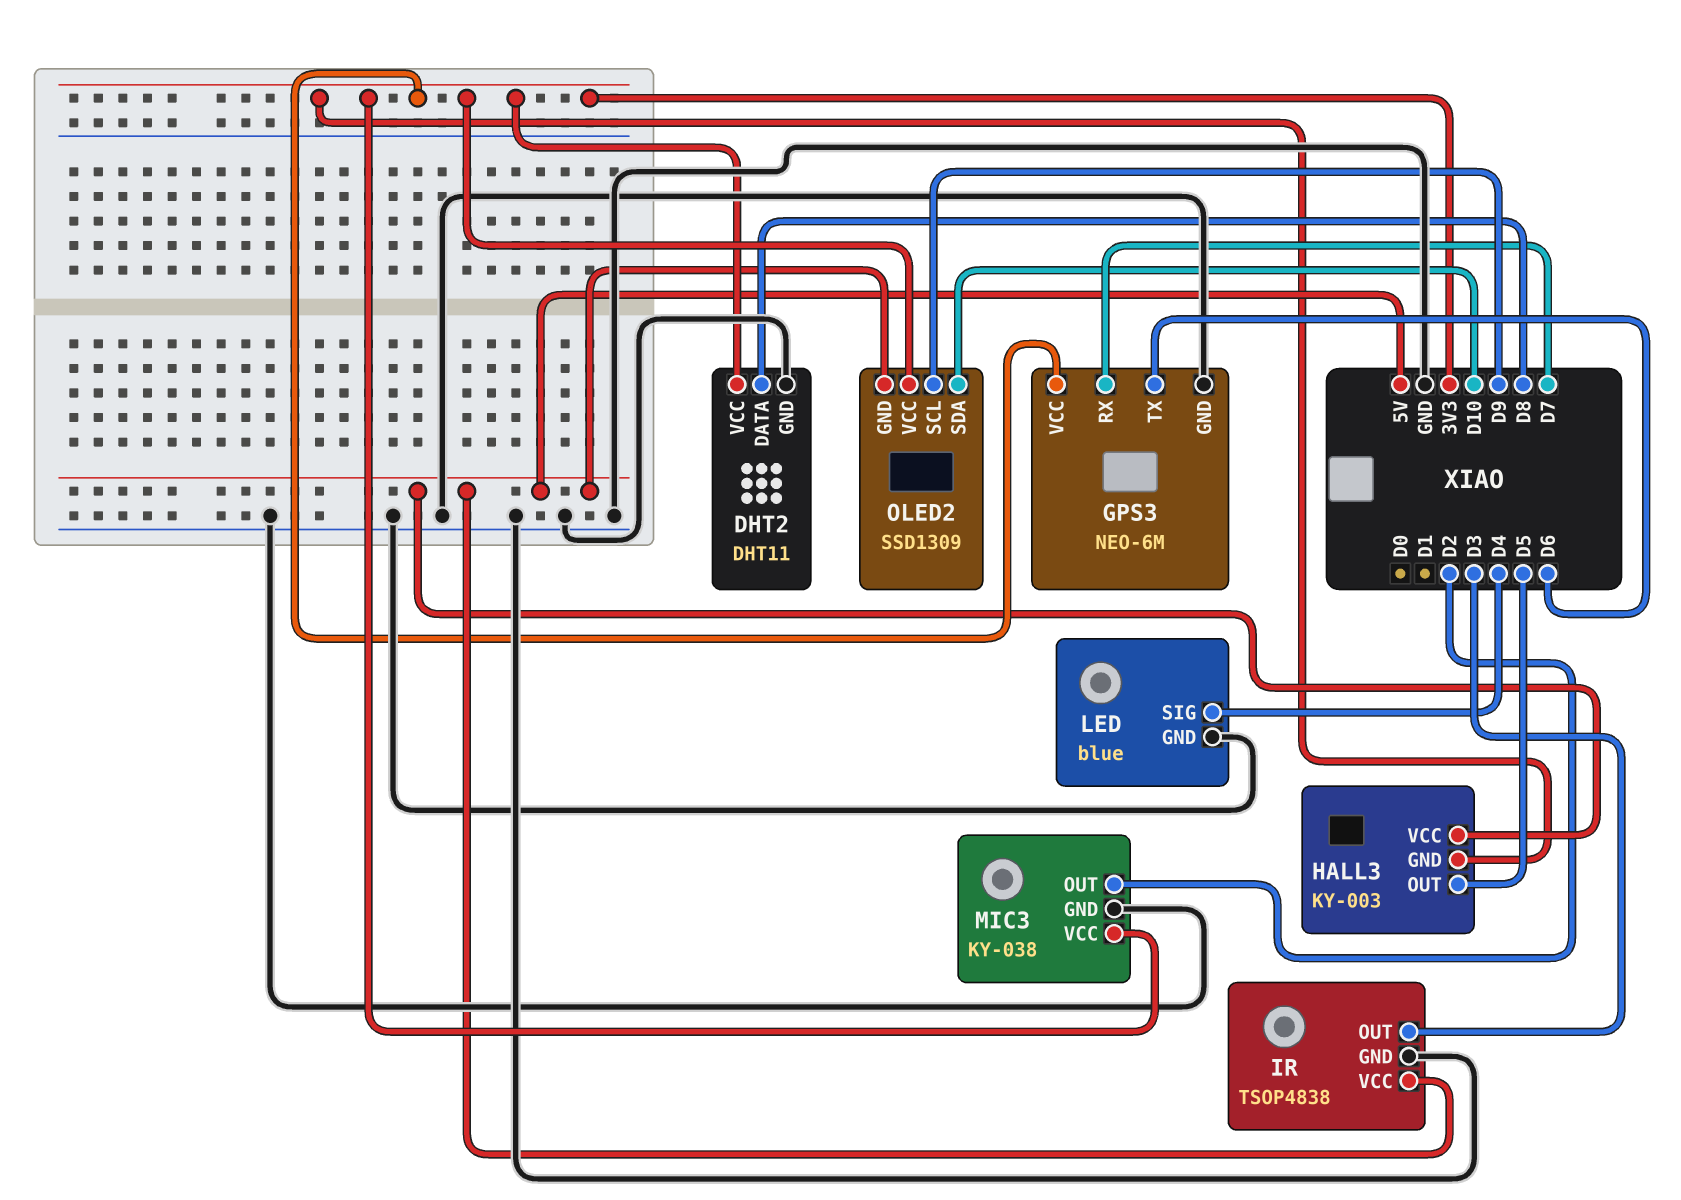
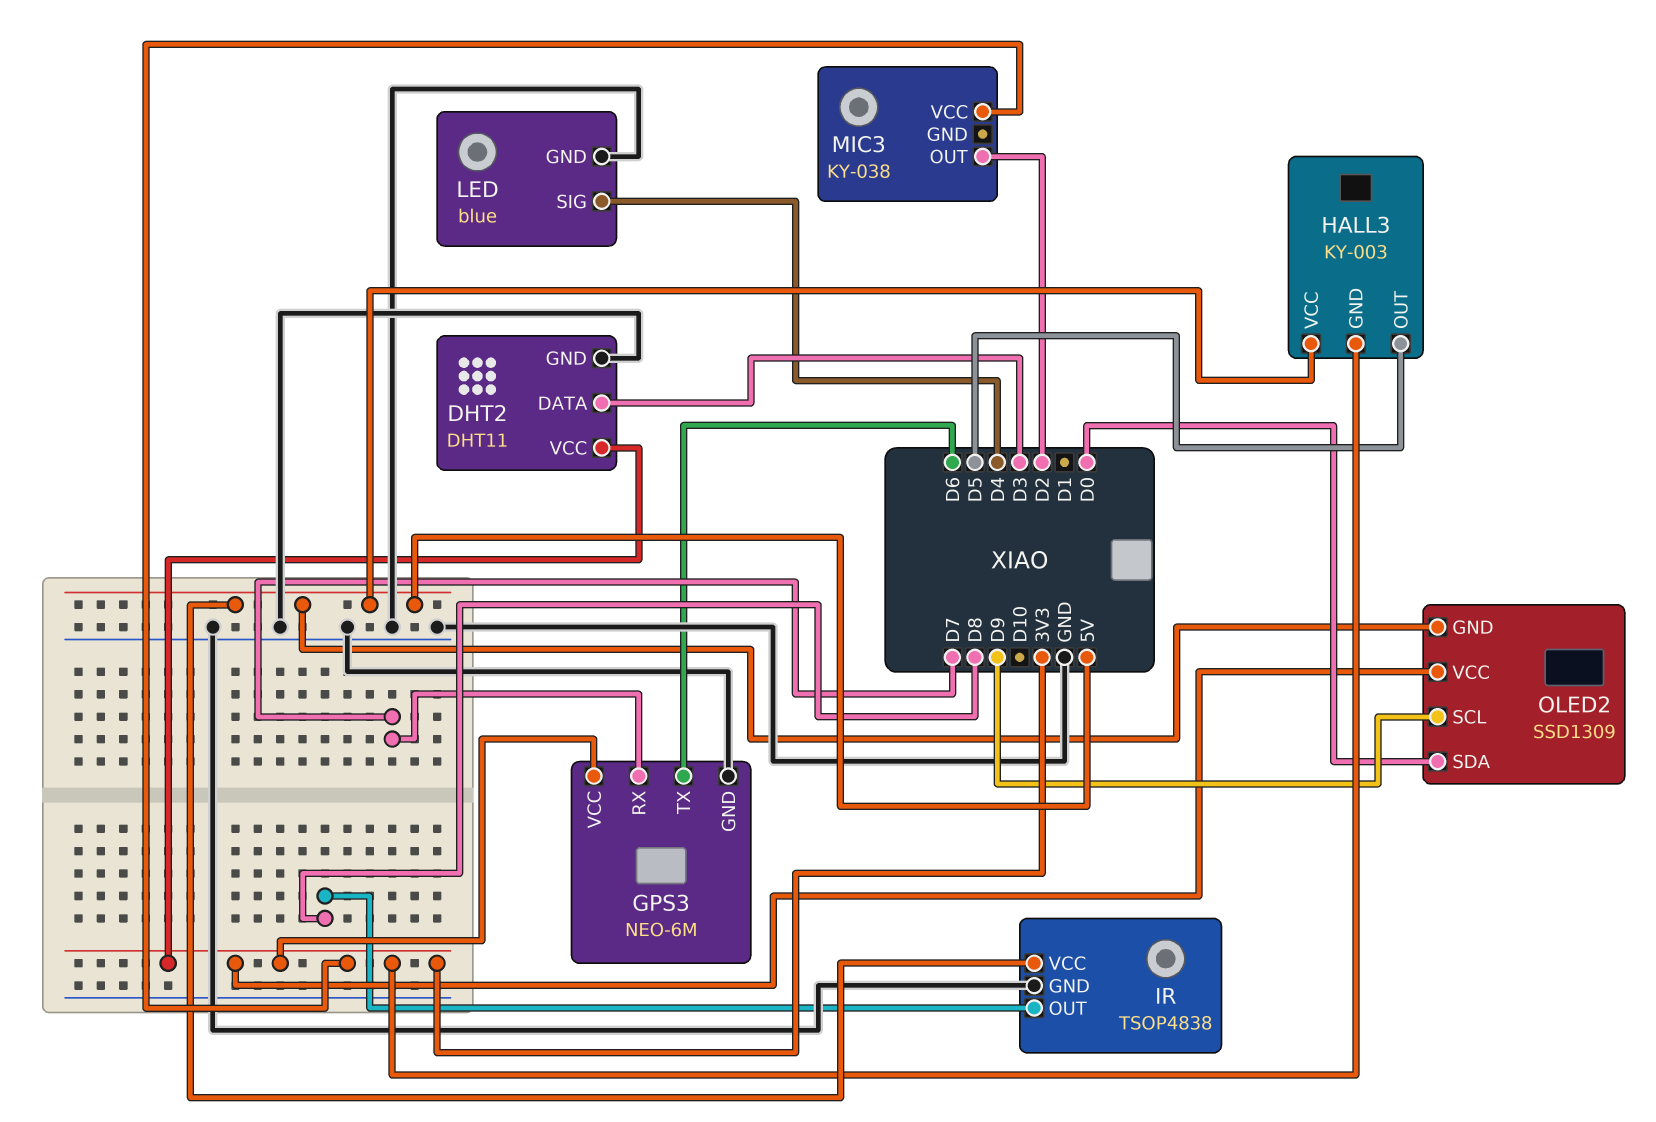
DHT2 pin DATA: D8 -> D3
IR pin OUT: D3 -> D8
MIC3 pin GND: GND -> none
OLED2 pin SDA: D10 -> D0

